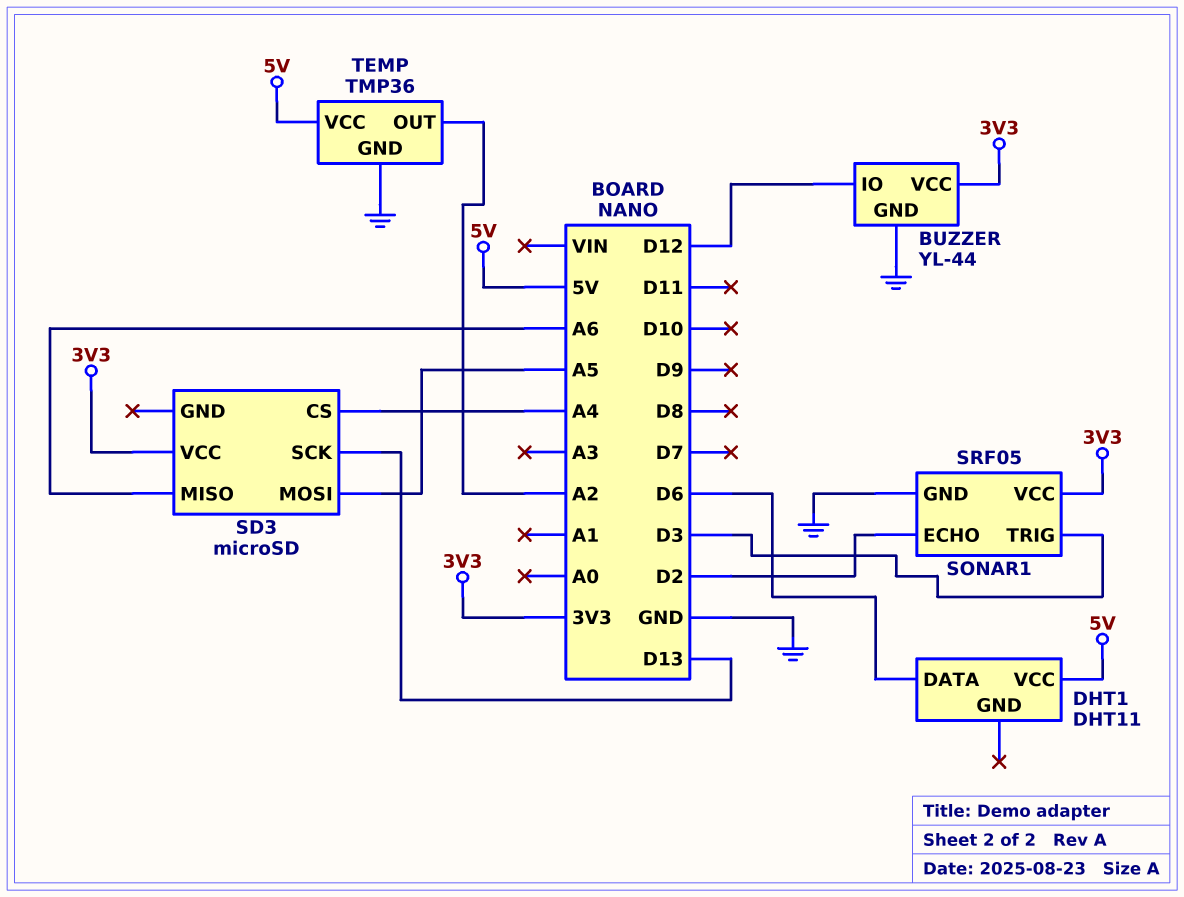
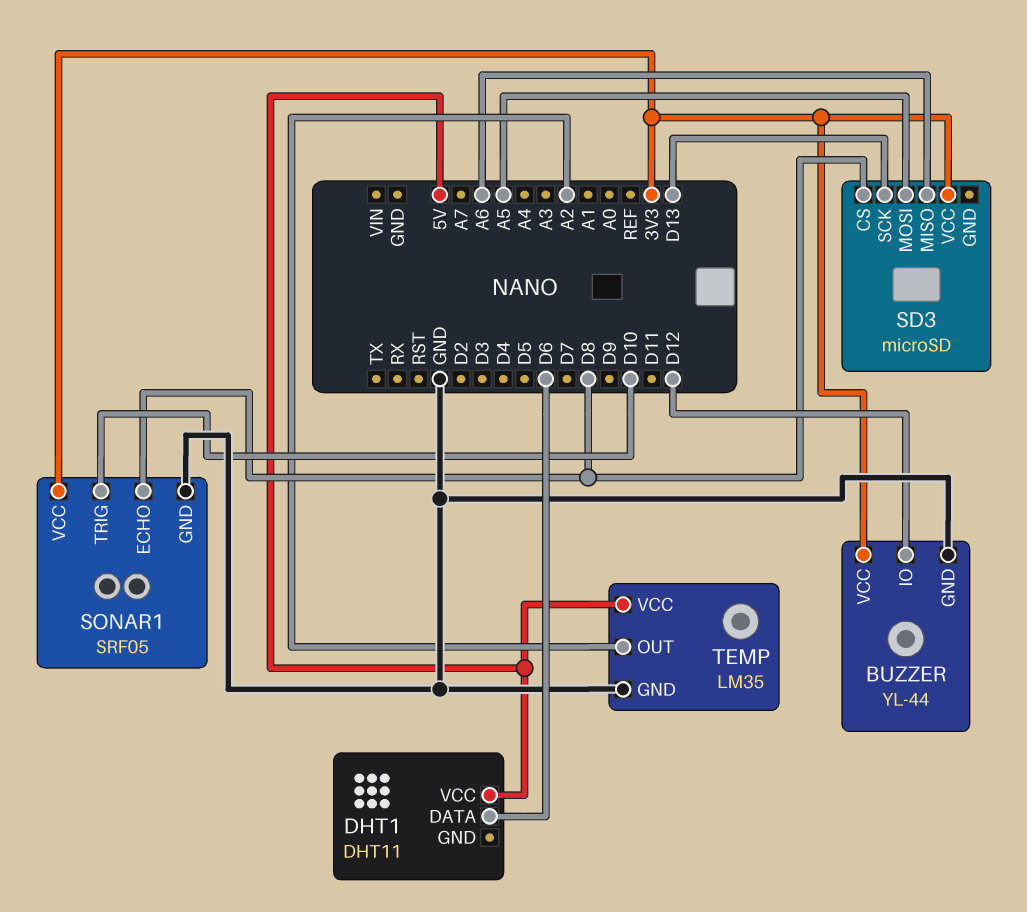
SD3 pin CS: A4 -> D8
SONAR1 pin ECHO: D2 -> D8
SONAR1 pin TRIG: D3 -> D10
TEMP: TMP36 -> LM35

